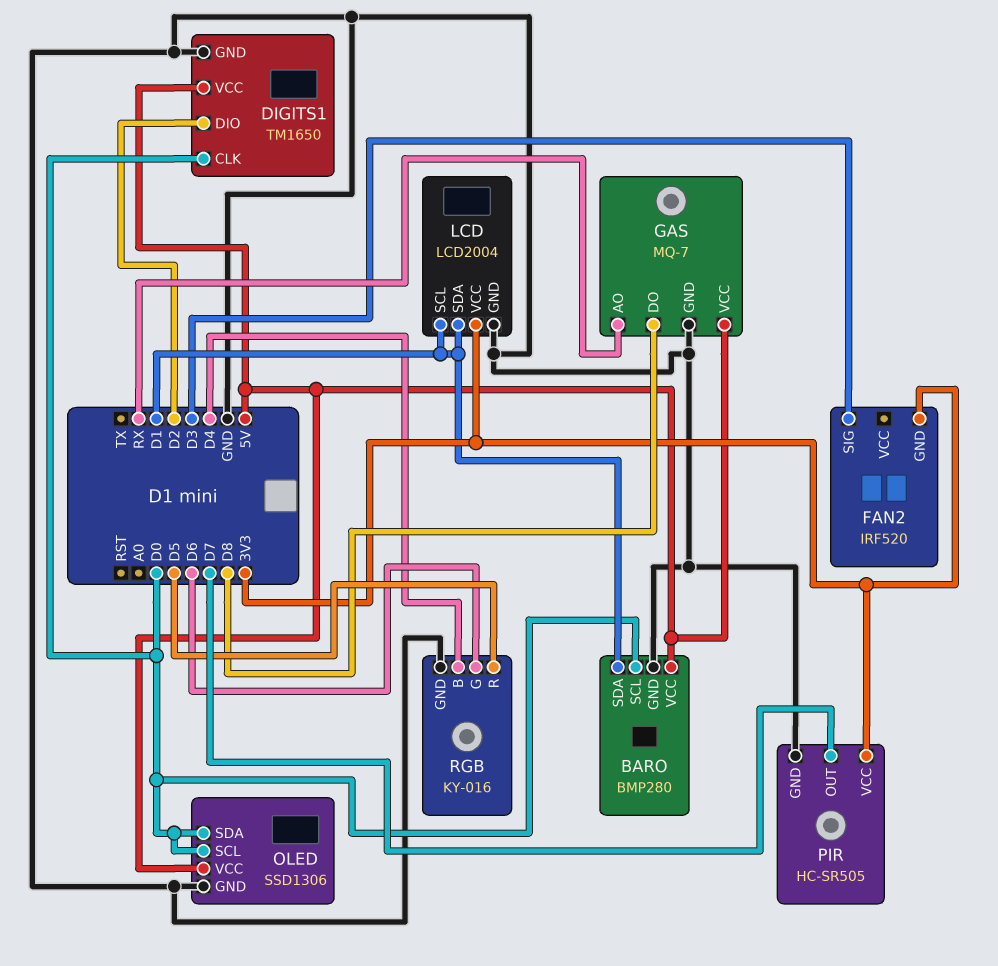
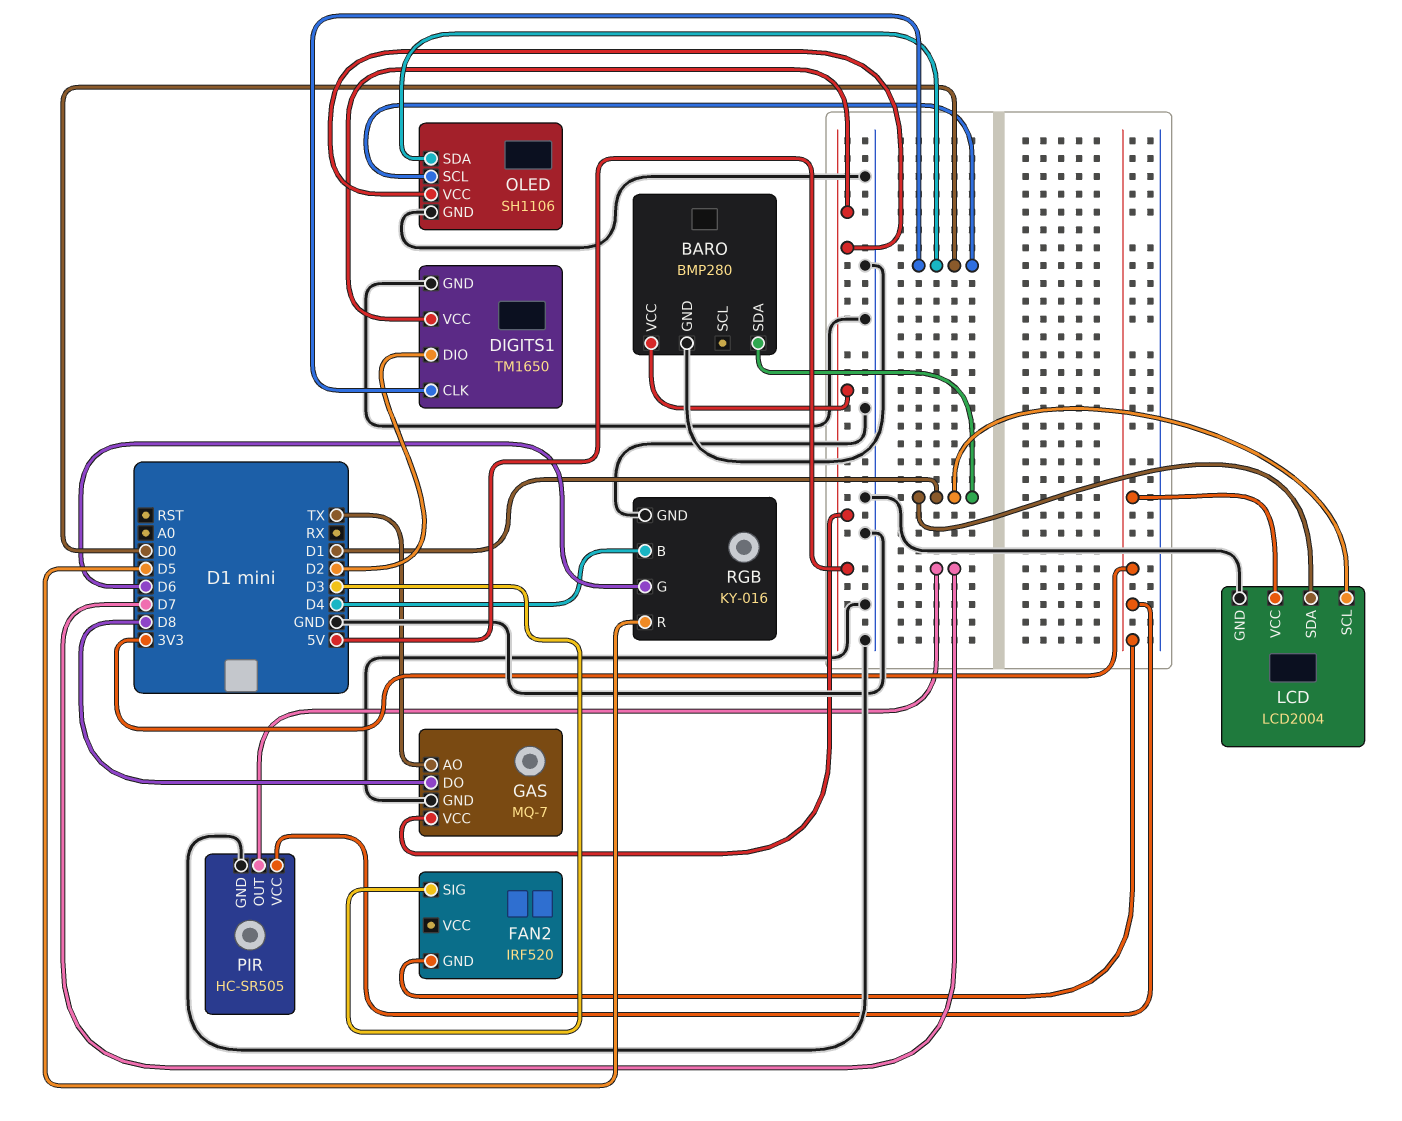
BARO pin SCL: D0 -> none
GAS pin AO: RX -> TX
OLED: SSD1306 -> SH1106

